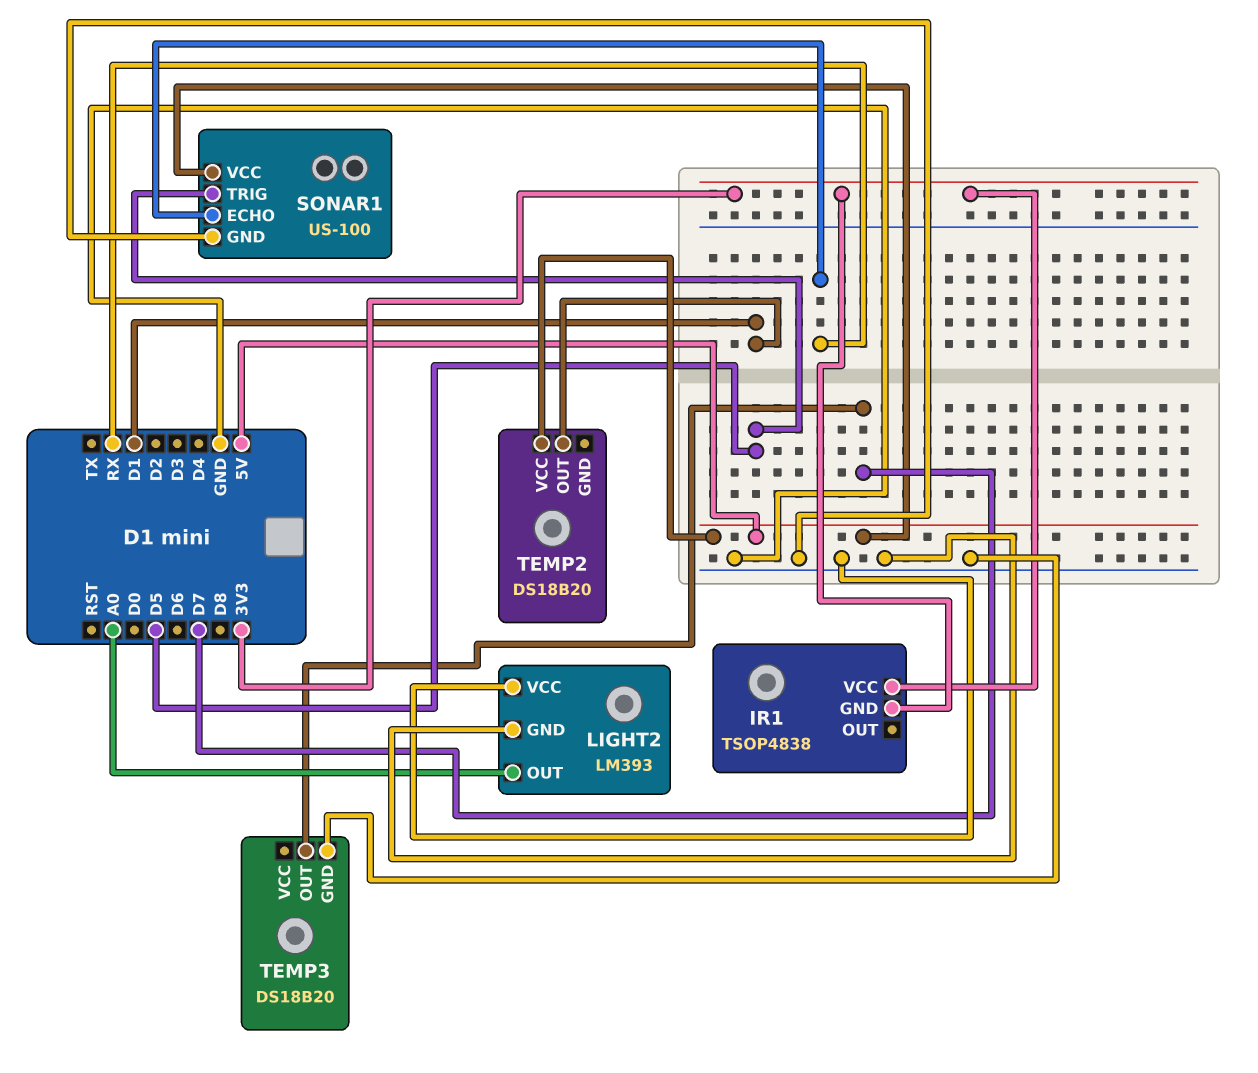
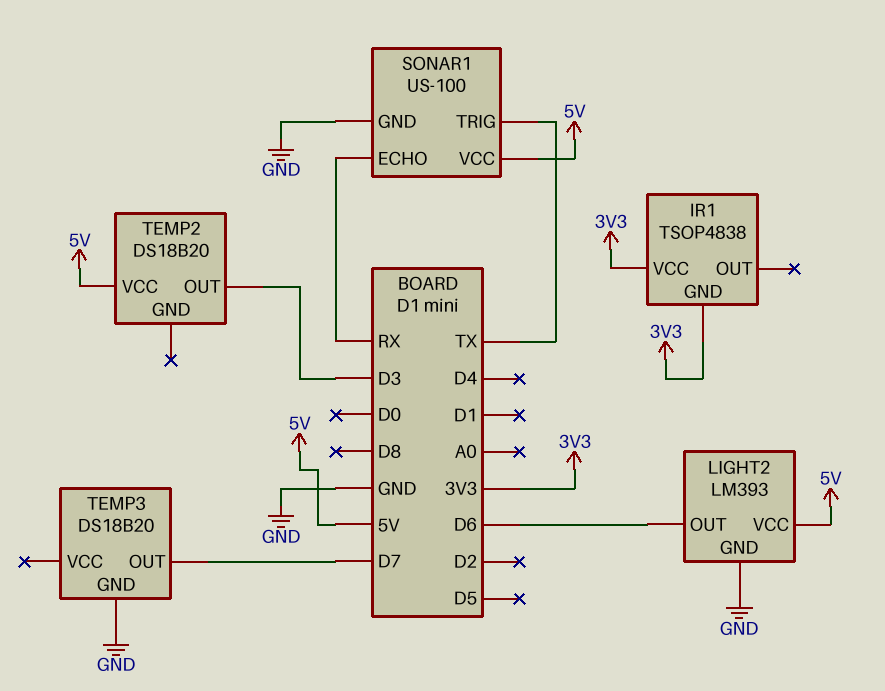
LIGHT2 pin OUT: A0 -> D6
LIGHT2 pin VCC: GND -> 5V
SONAR1 pin TRIG: D5 -> TX
TEMP2 pin OUT: D1 -> D3

